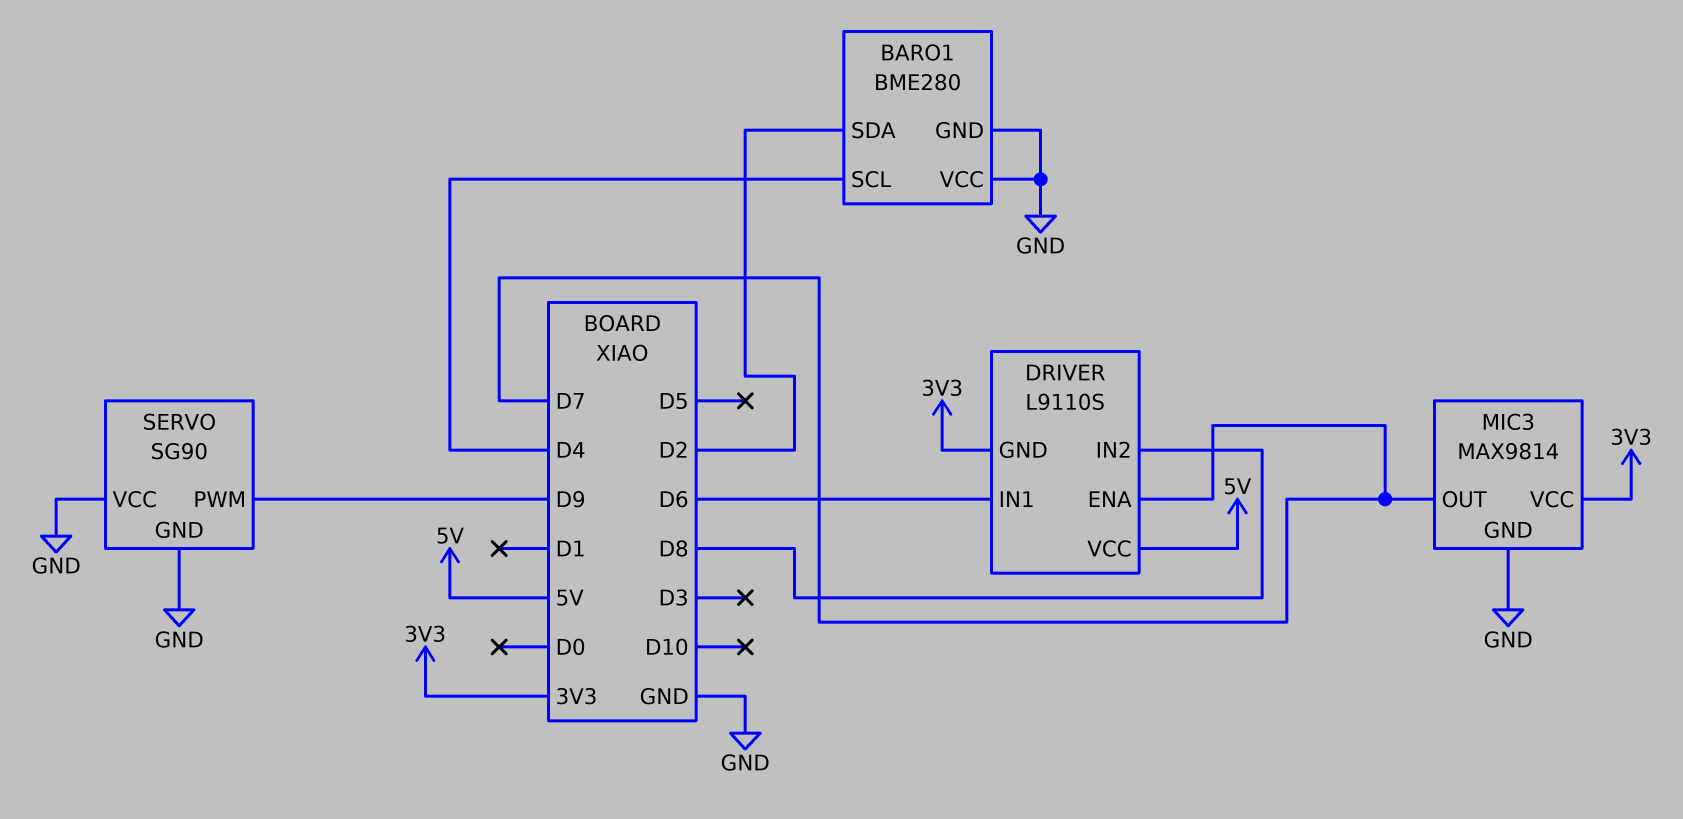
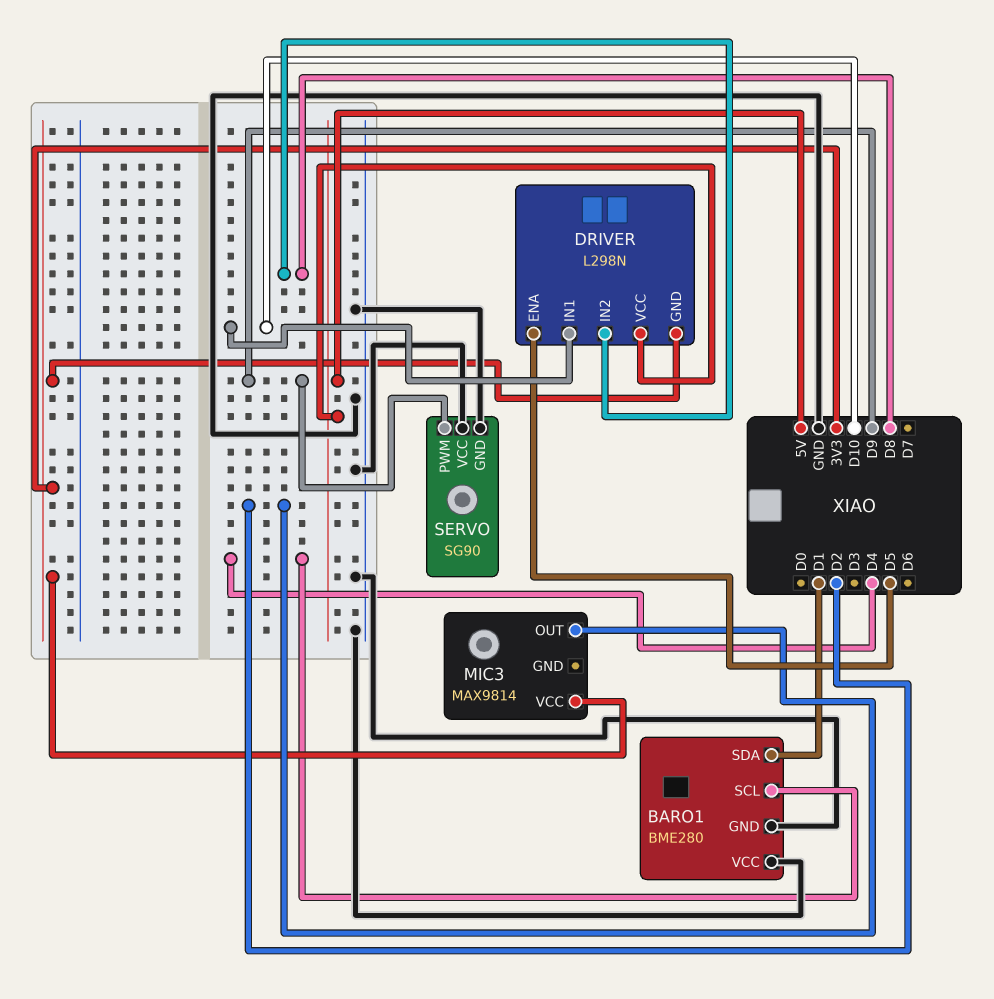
BARO1 pin SDA: D2 -> D1
DRIVER: L9110S -> L298N
DRIVER pin ENA: D7 -> D5
DRIVER pin IN1: D6 -> D10
MIC3 pin GND: GND -> none
MIC3 pin OUT: D7 -> D2

